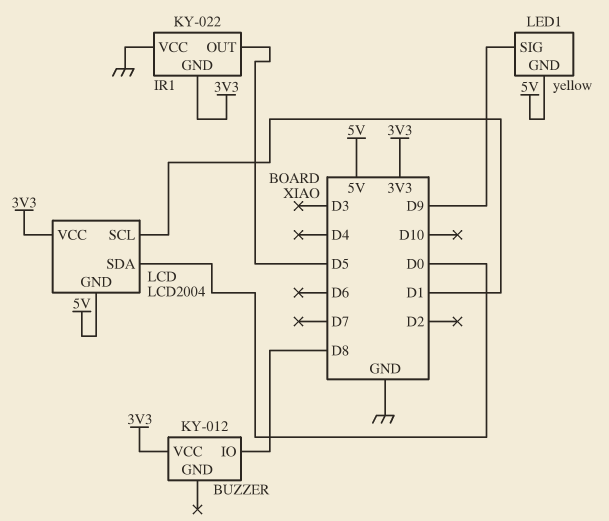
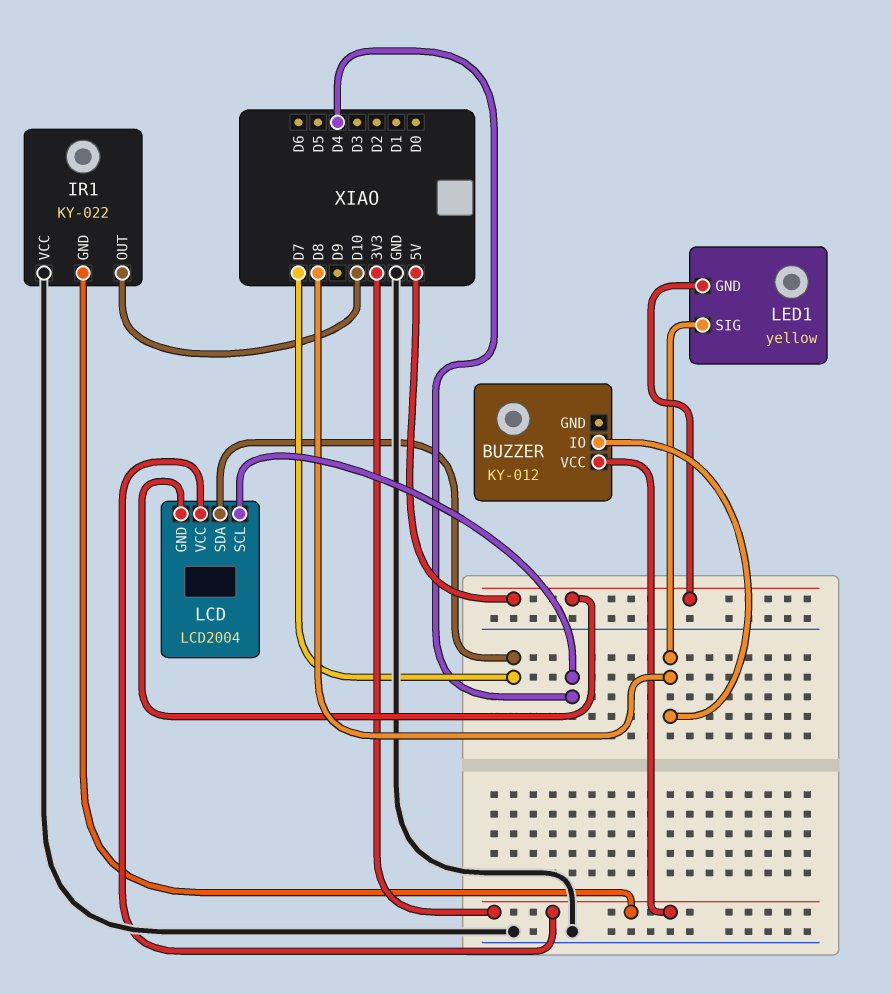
IR1 pin OUT: D5 -> D10
LCD pin SCL: D1 -> D4
LCD pin SDA: D0 -> D7
LED1 pin SIG: D9 -> D8

